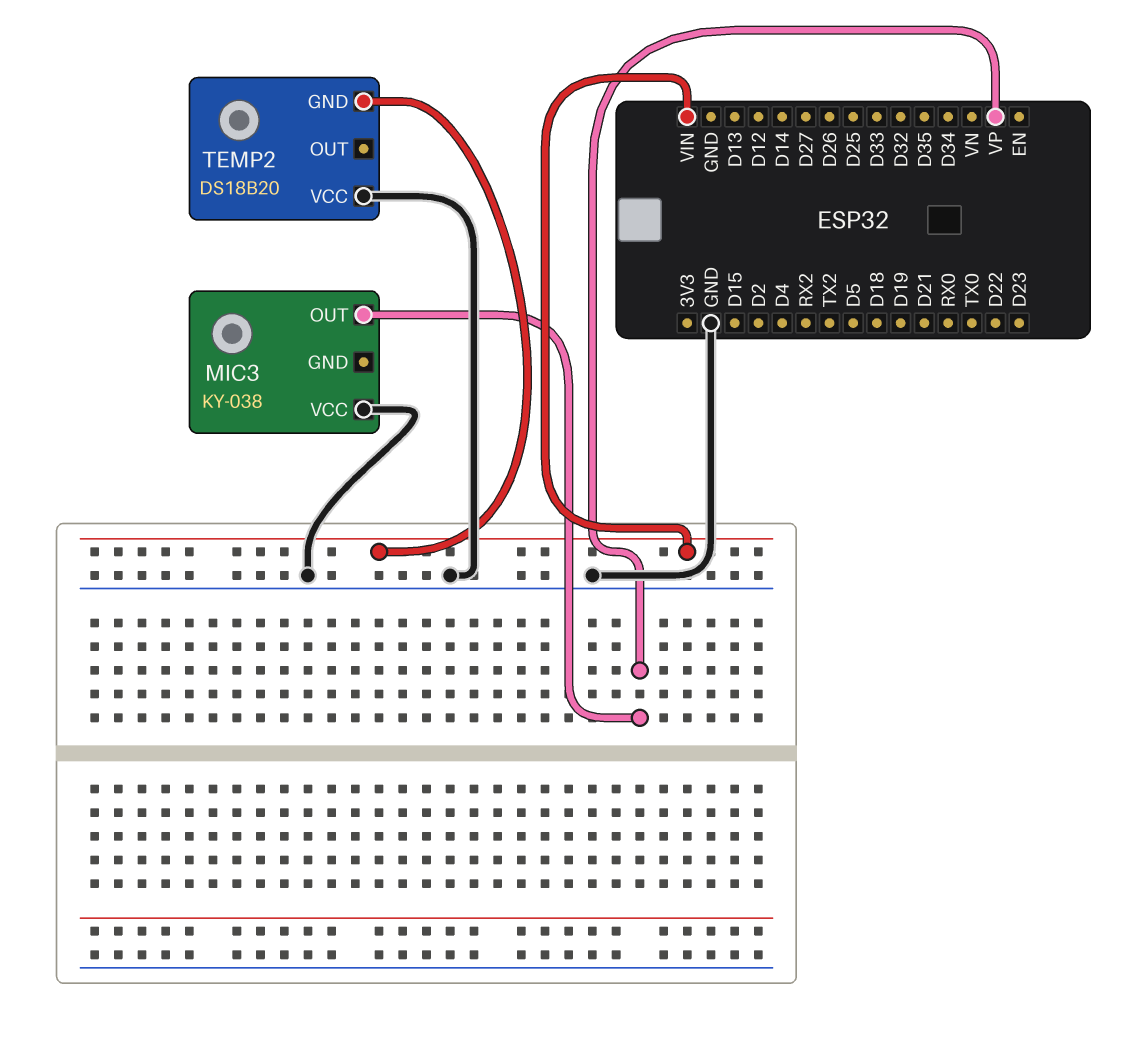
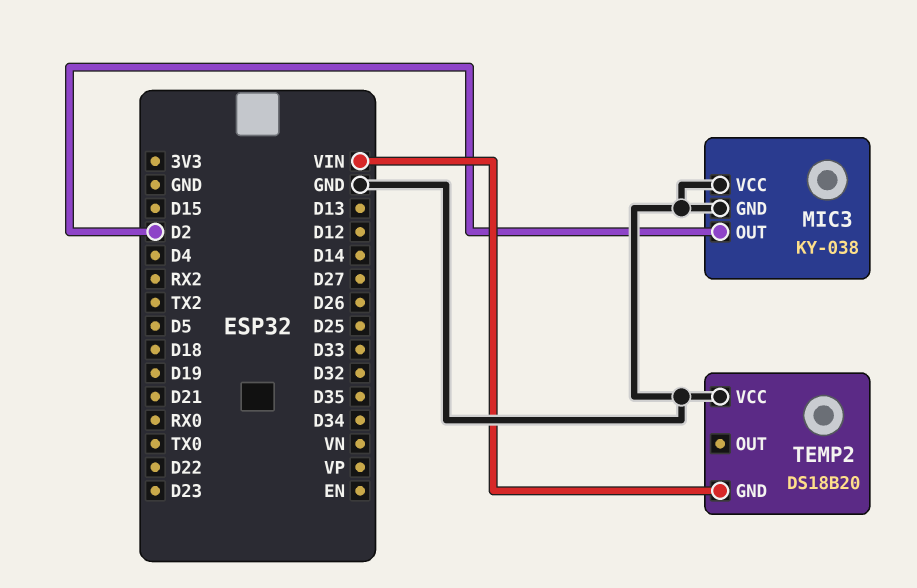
MIC3 pin GND: none -> GND
MIC3 pin OUT: VP -> D2

